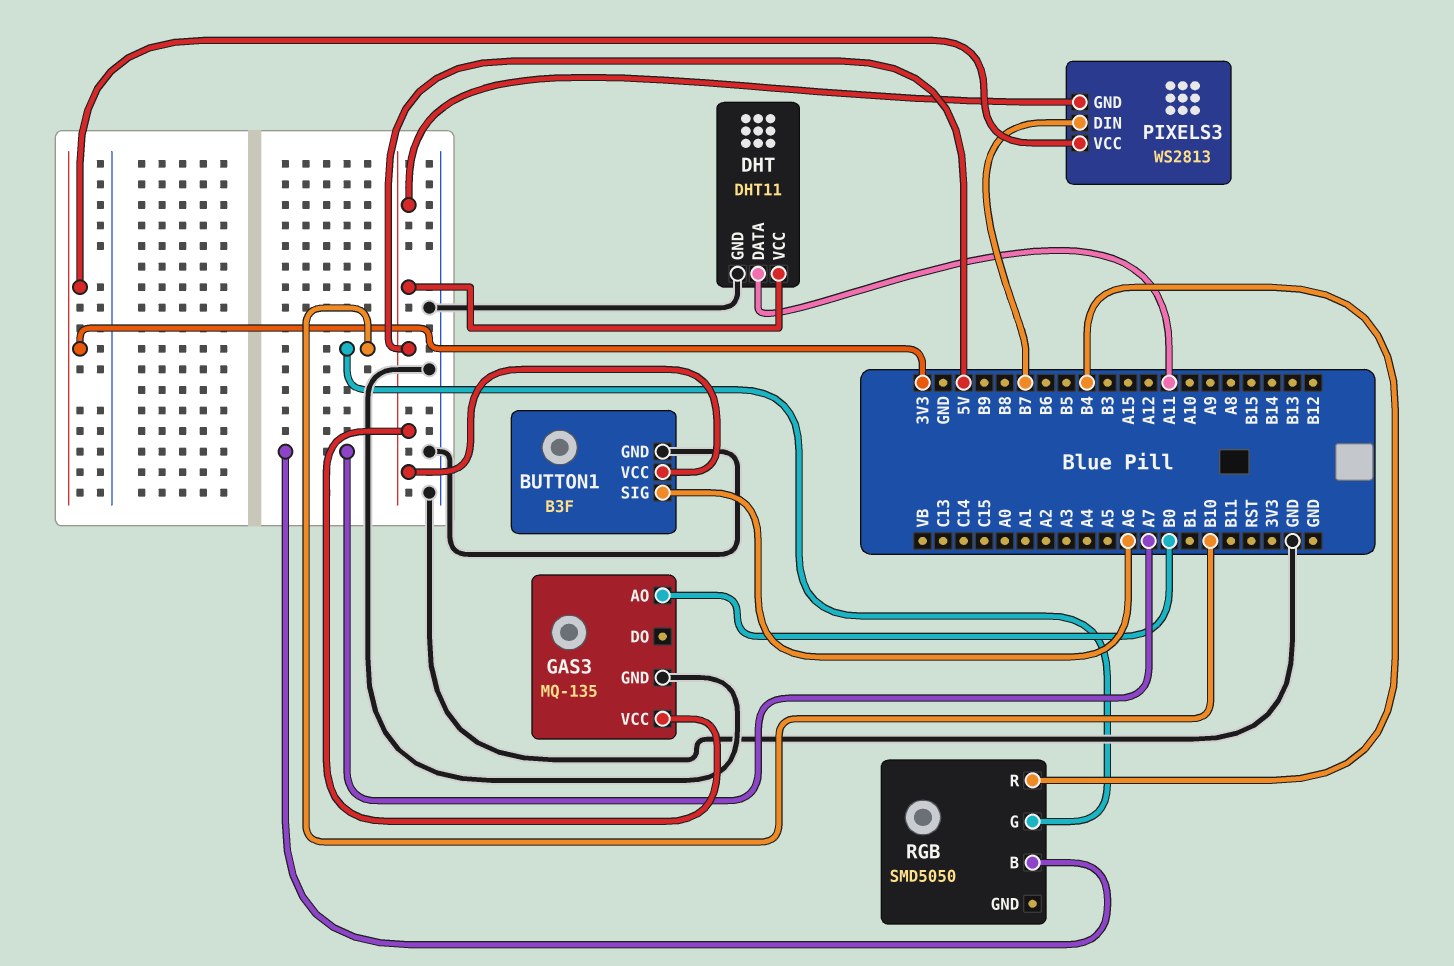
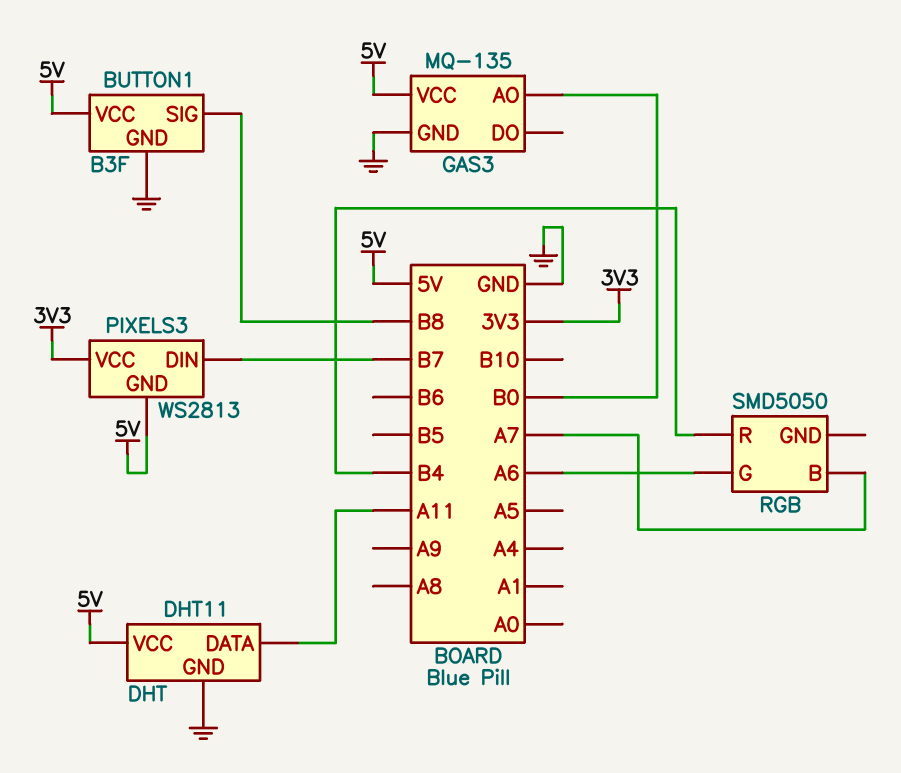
BUTTON1 pin SIG: A6 -> B8
RGB pin G: B10 -> A6

